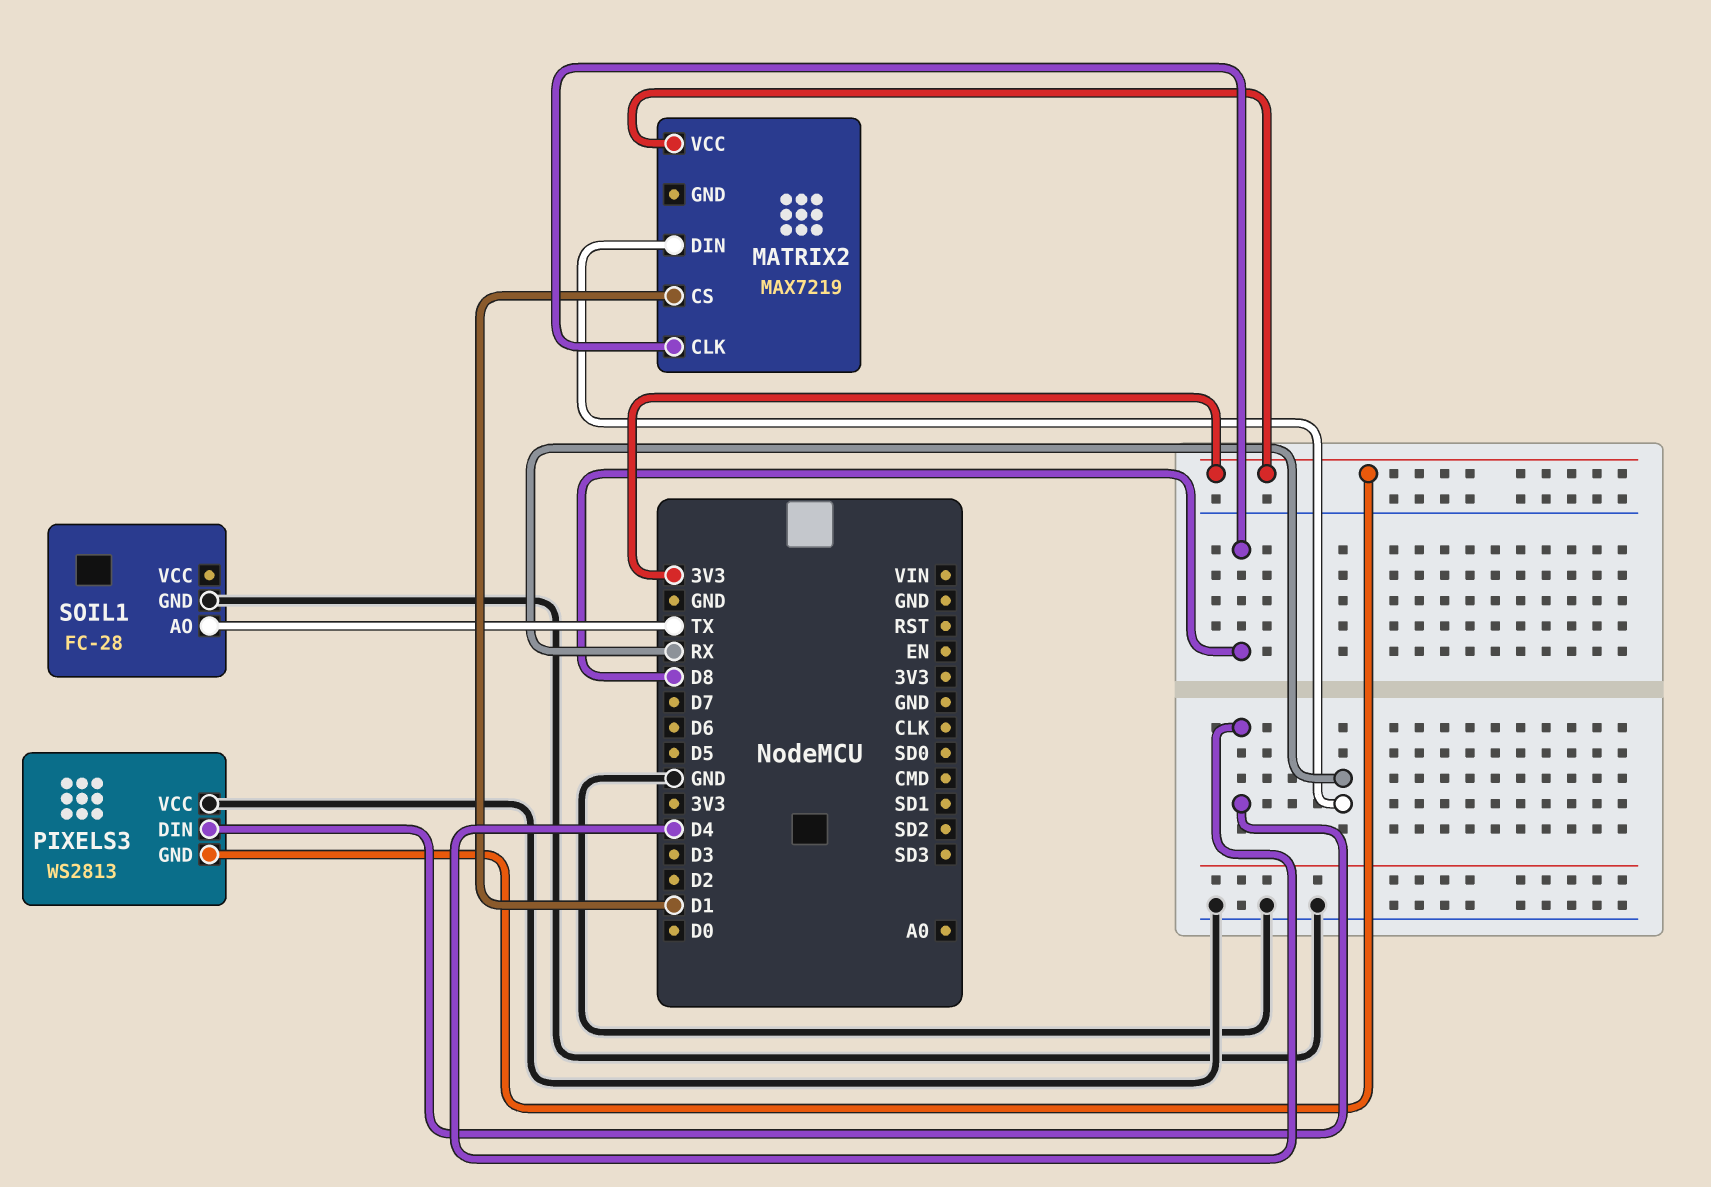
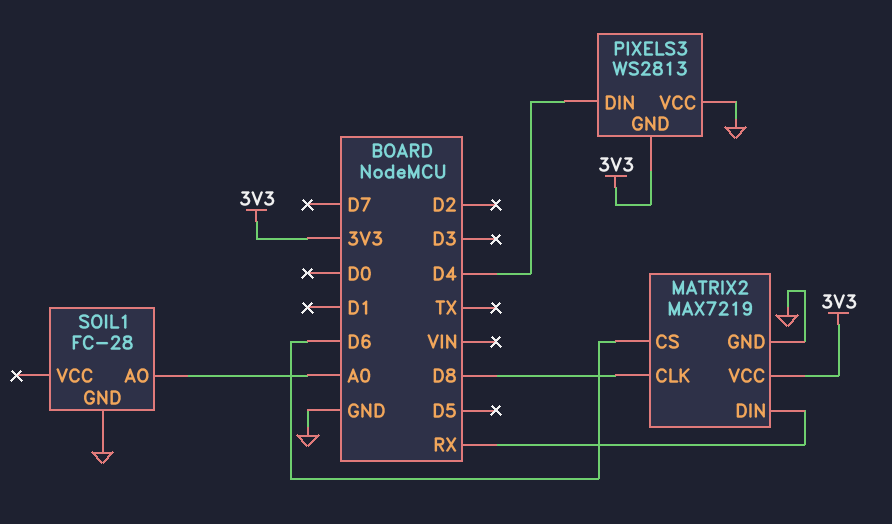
MATRIX2 pin CS: D1 -> D6
MATRIX2 pin GND: none -> GND
SOIL1 pin AO: TX -> A0

